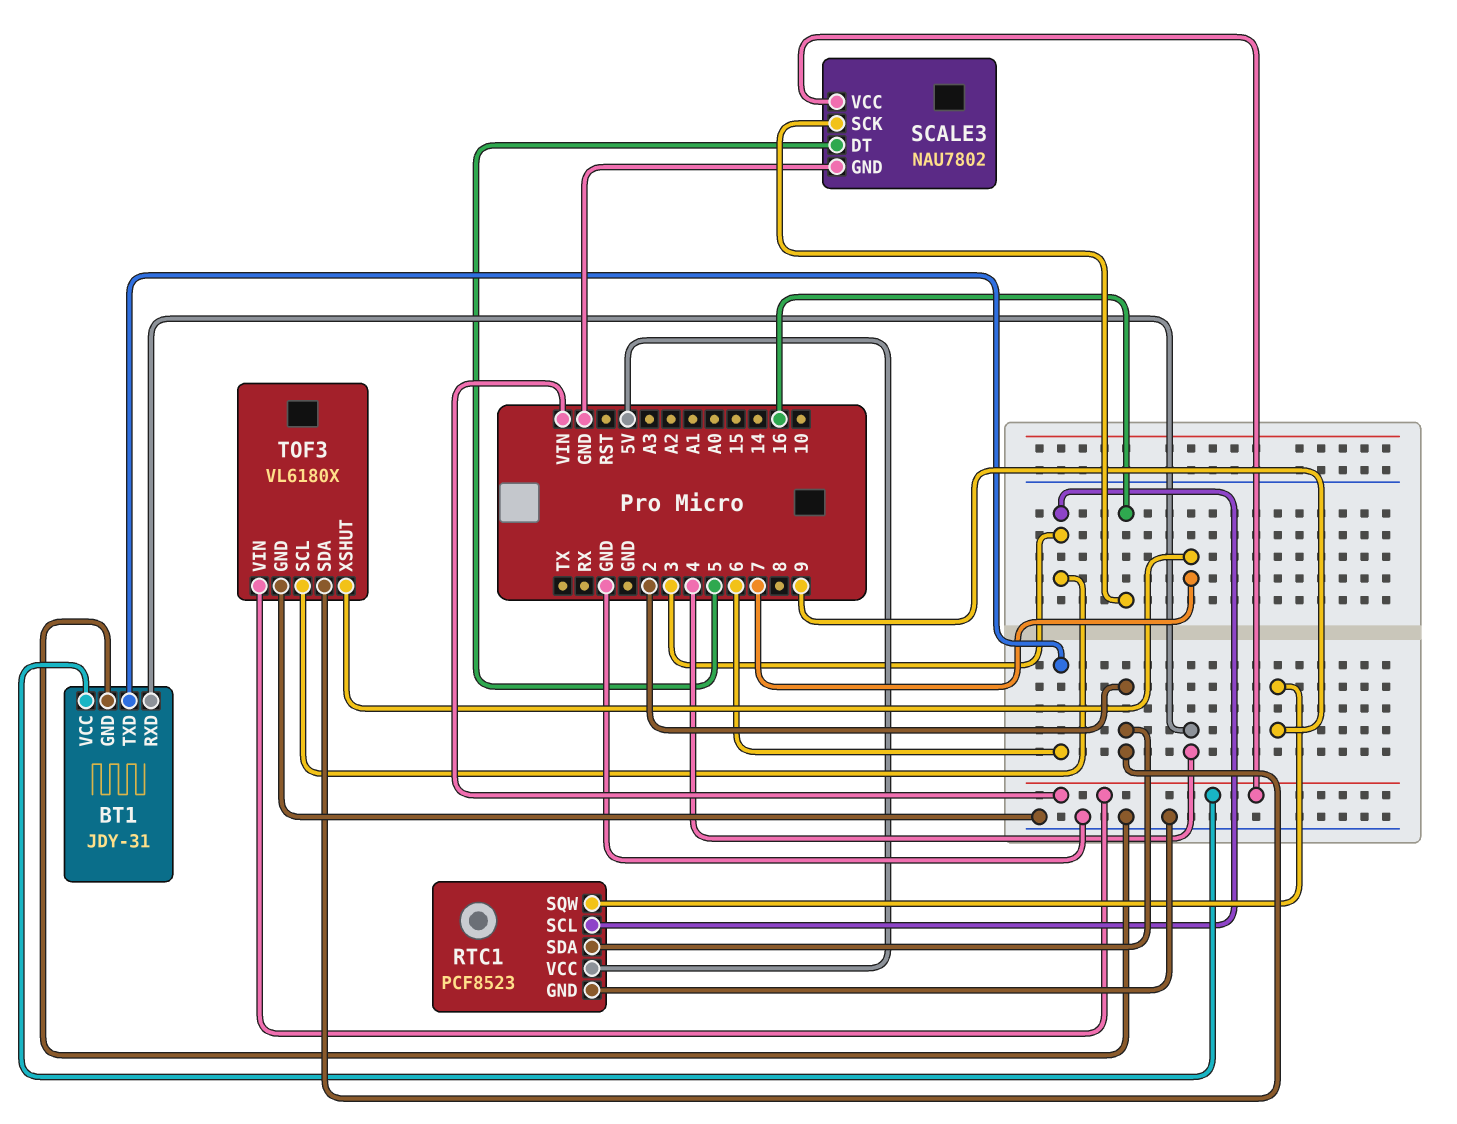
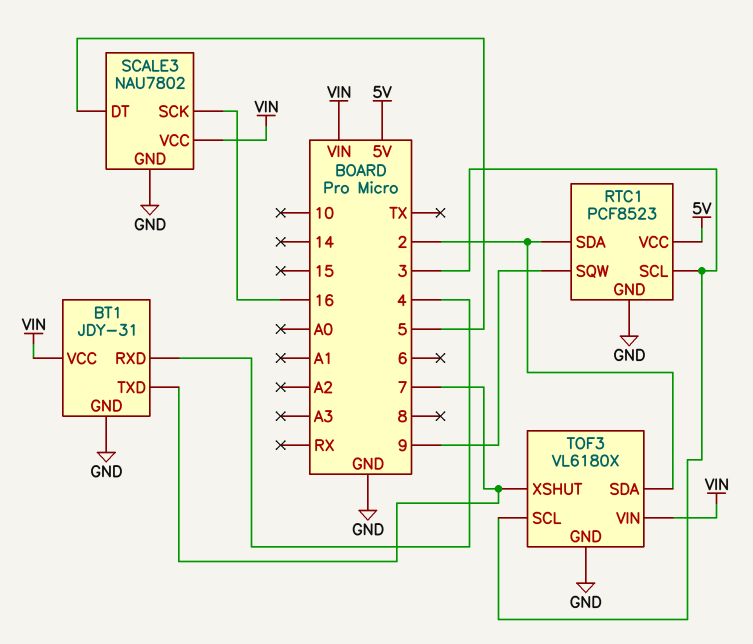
BT1 pin TXD: 6 -> 7

